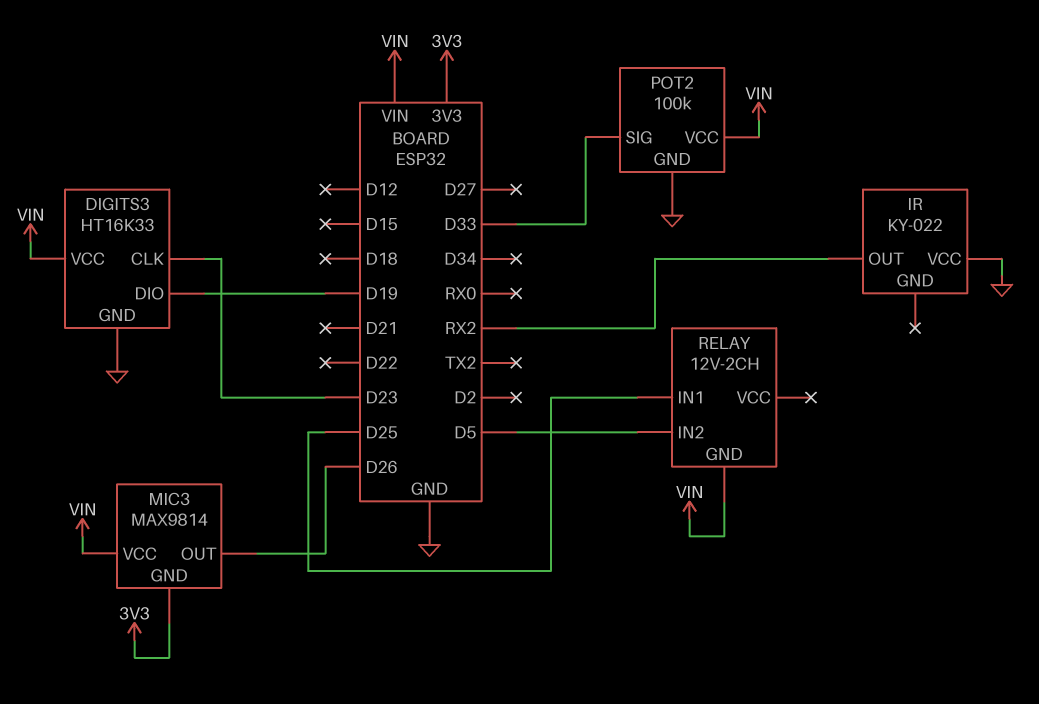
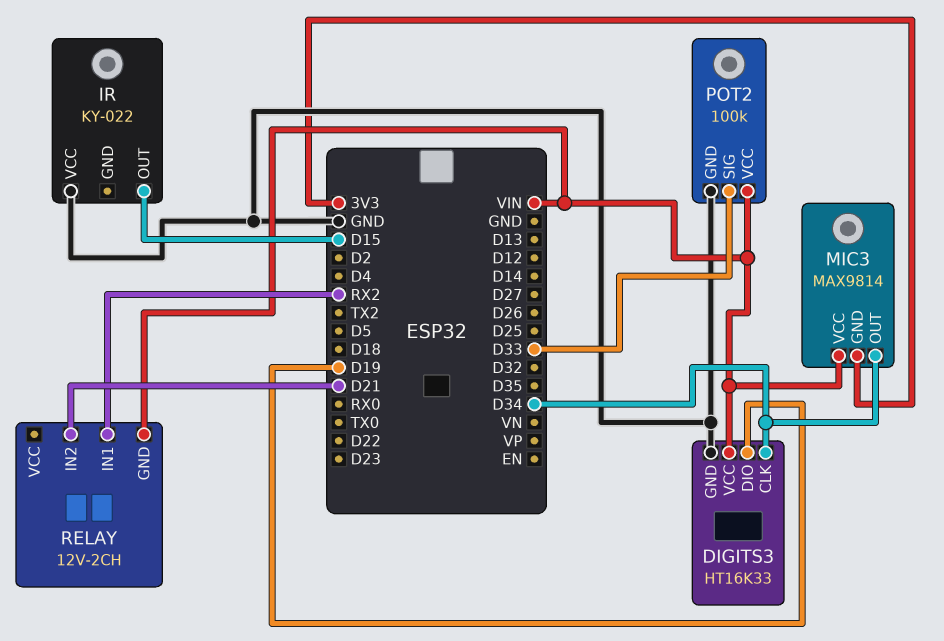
DIGITS3 pin CLK: D23 -> D34
IR pin OUT: RX2 -> D15
MIC3 pin OUT: D26 -> D34
RELAY pin IN1: D25 -> RX2
RELAY pin IN2: D5 -> D21

